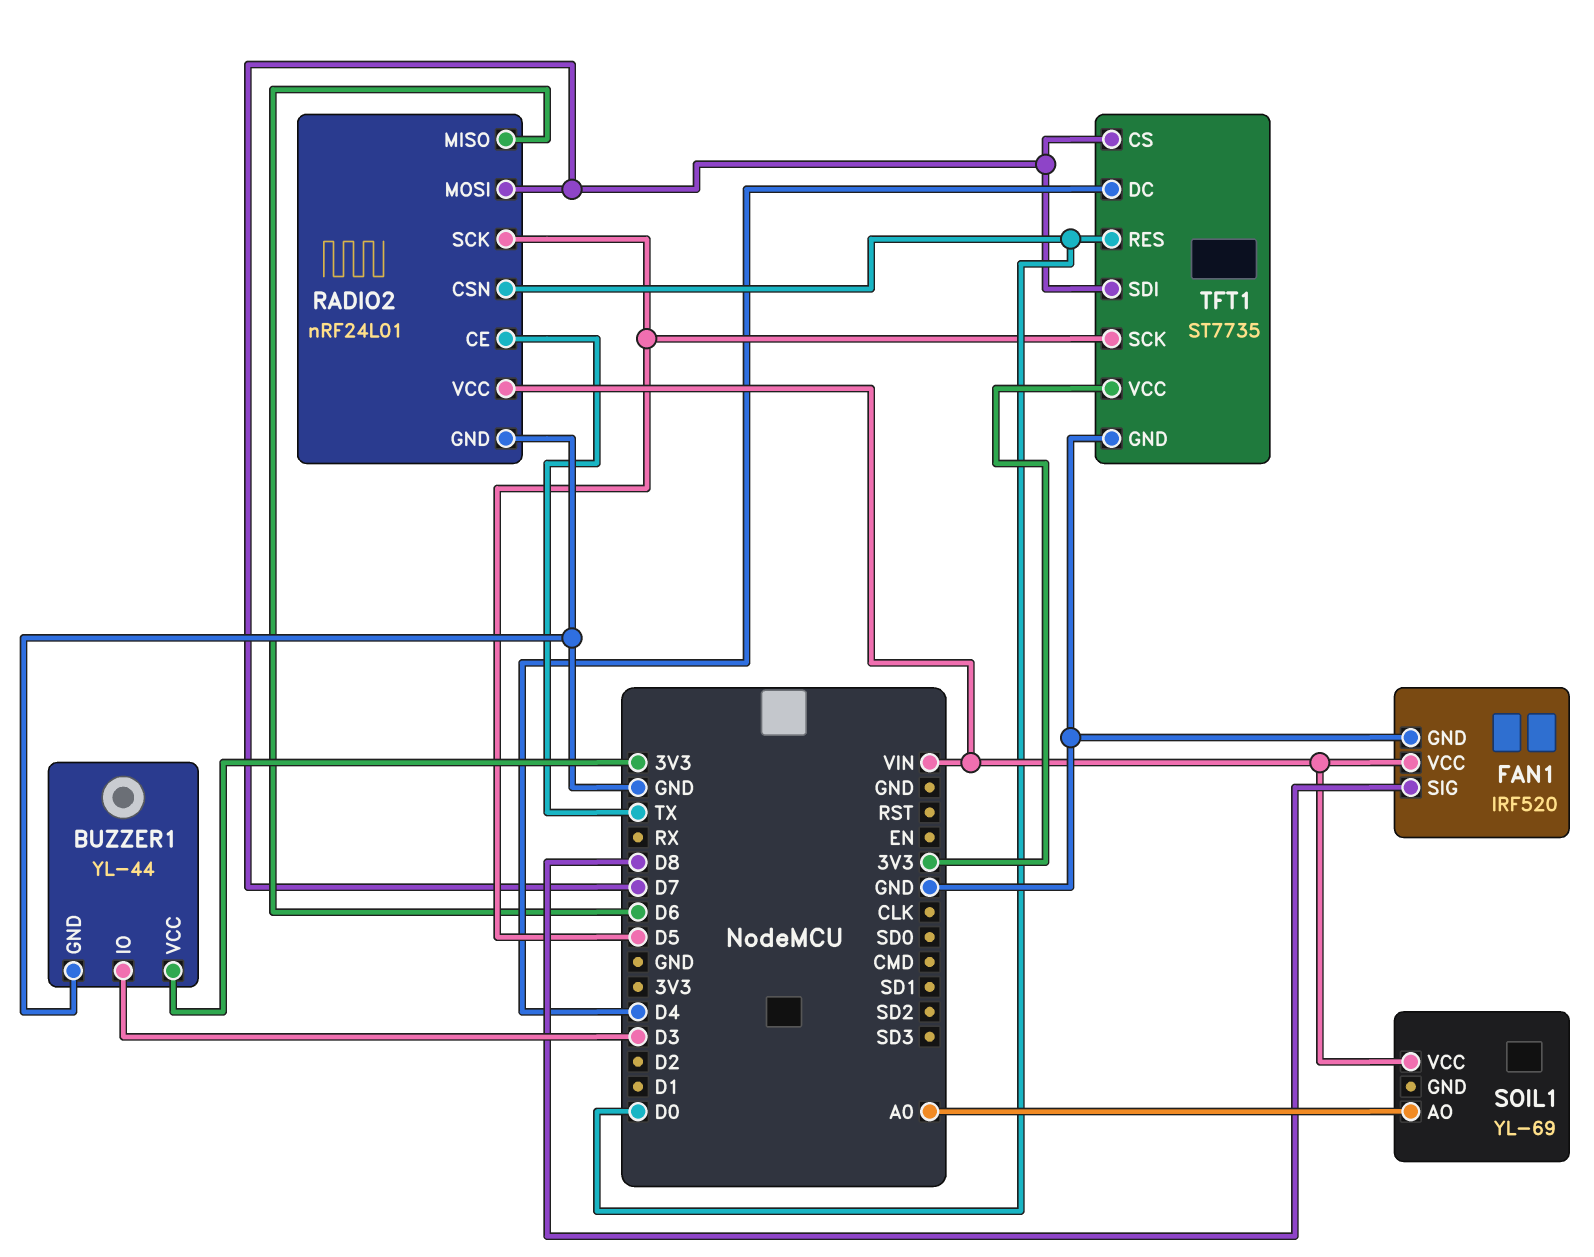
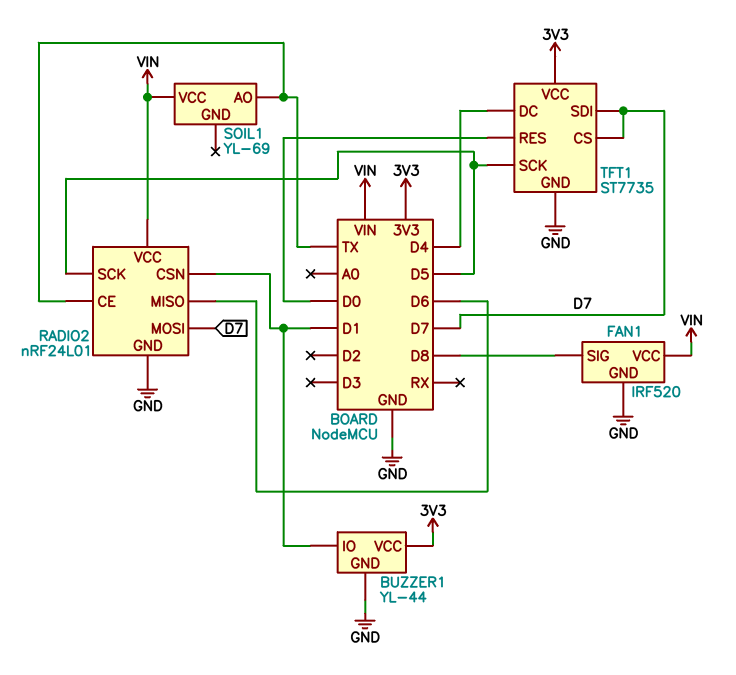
BUZZER1 pin IO: D3 -> D1
RADIO2 pin CSN: D0 -> D1
SOIL1 pin AO: A0 -> TX

